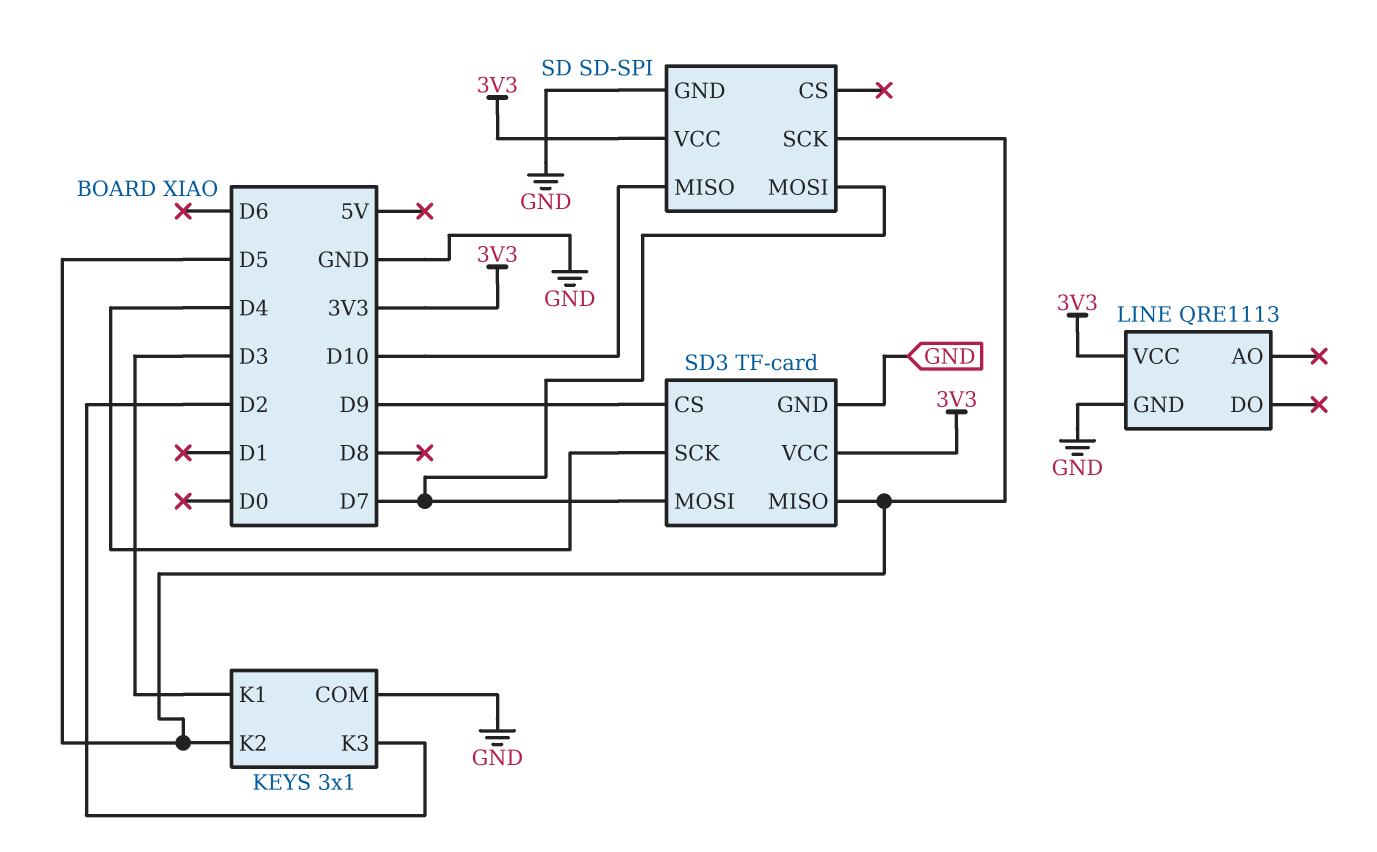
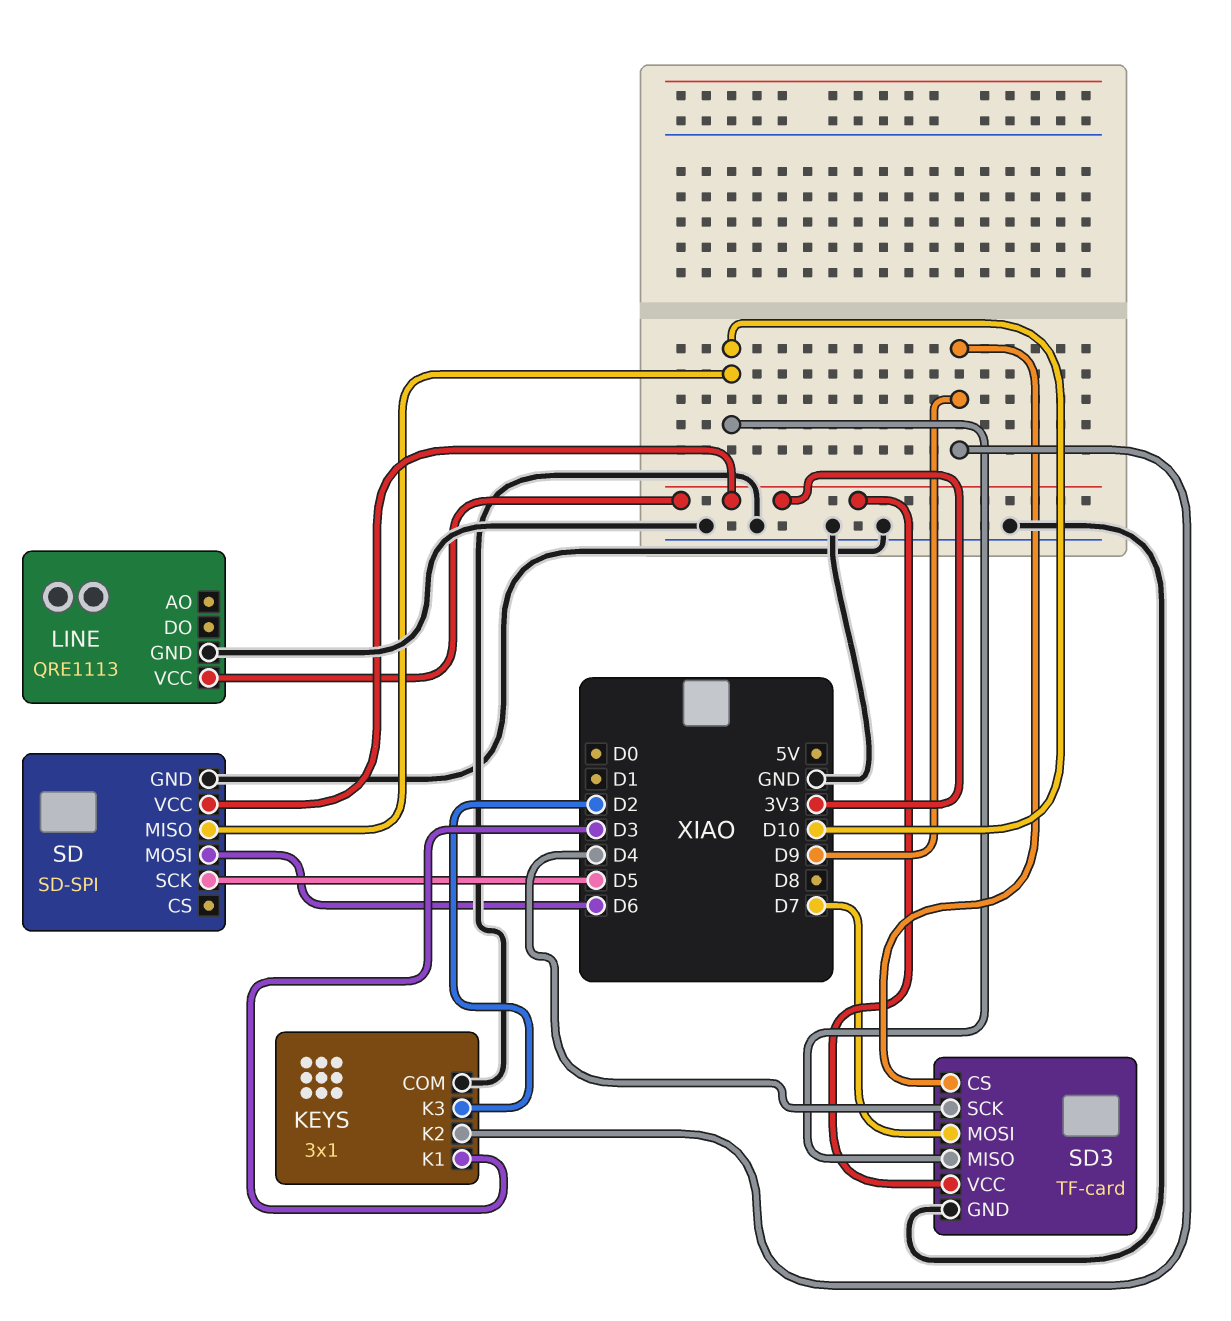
KEYS pin K2: D5 -> D9
SD pin MOSI: D7 -> D6
SD3 pin MISO: D5 -> D10

